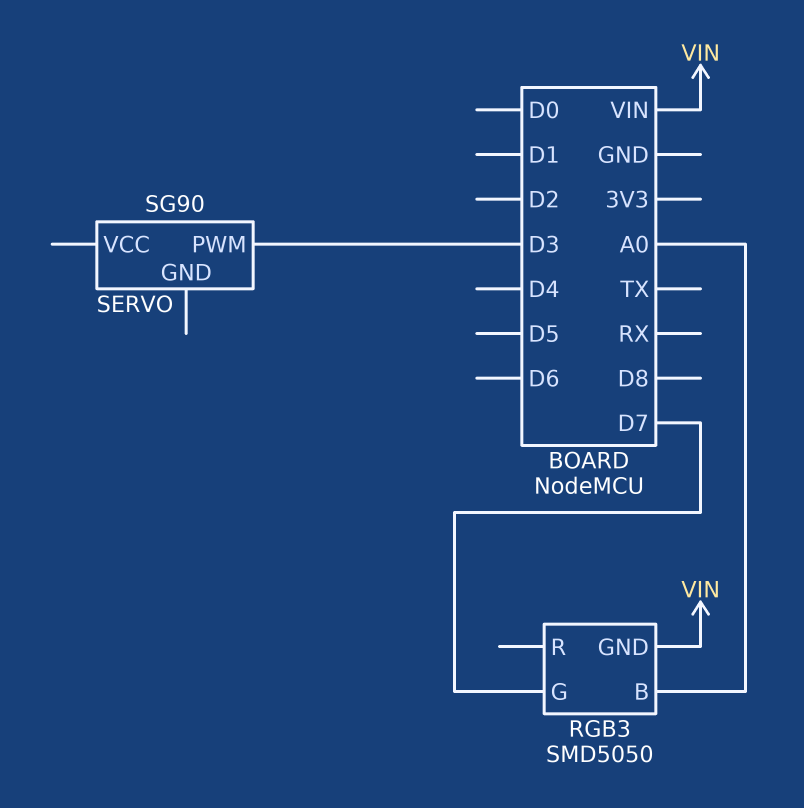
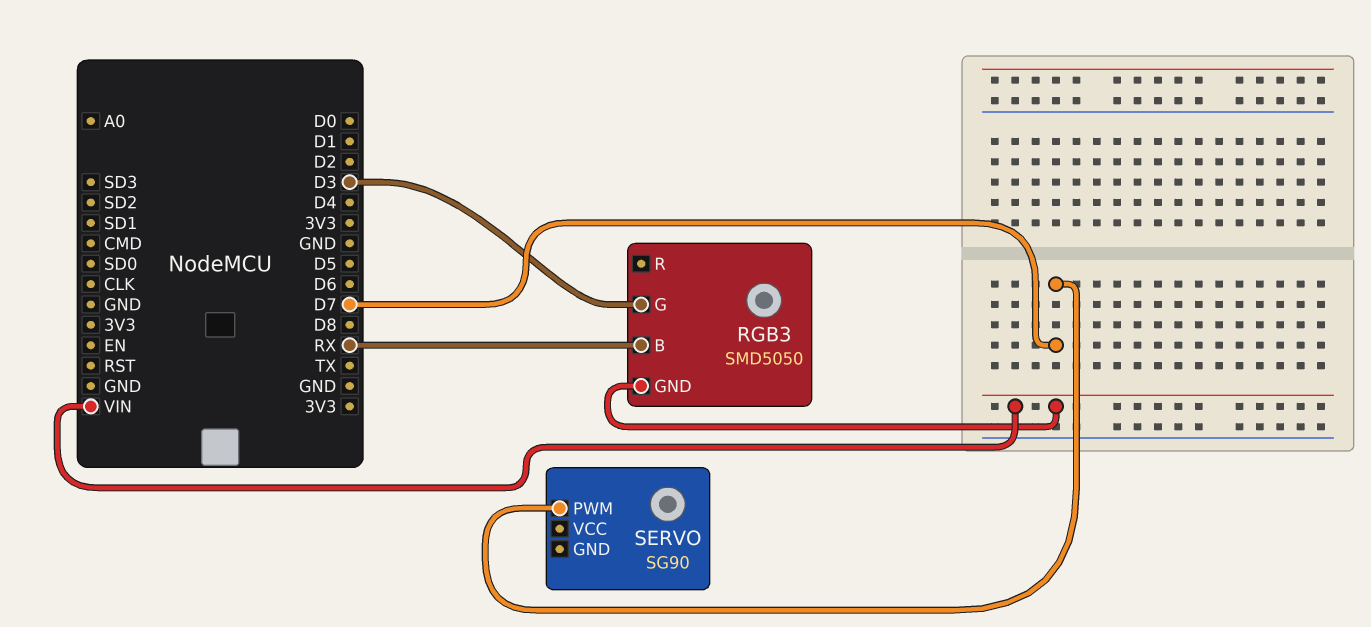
RGB3 pin B: A0 -> RX
RGB3 pin G: D7 -> D3
SERVO pin PWM: D3 -> D7

